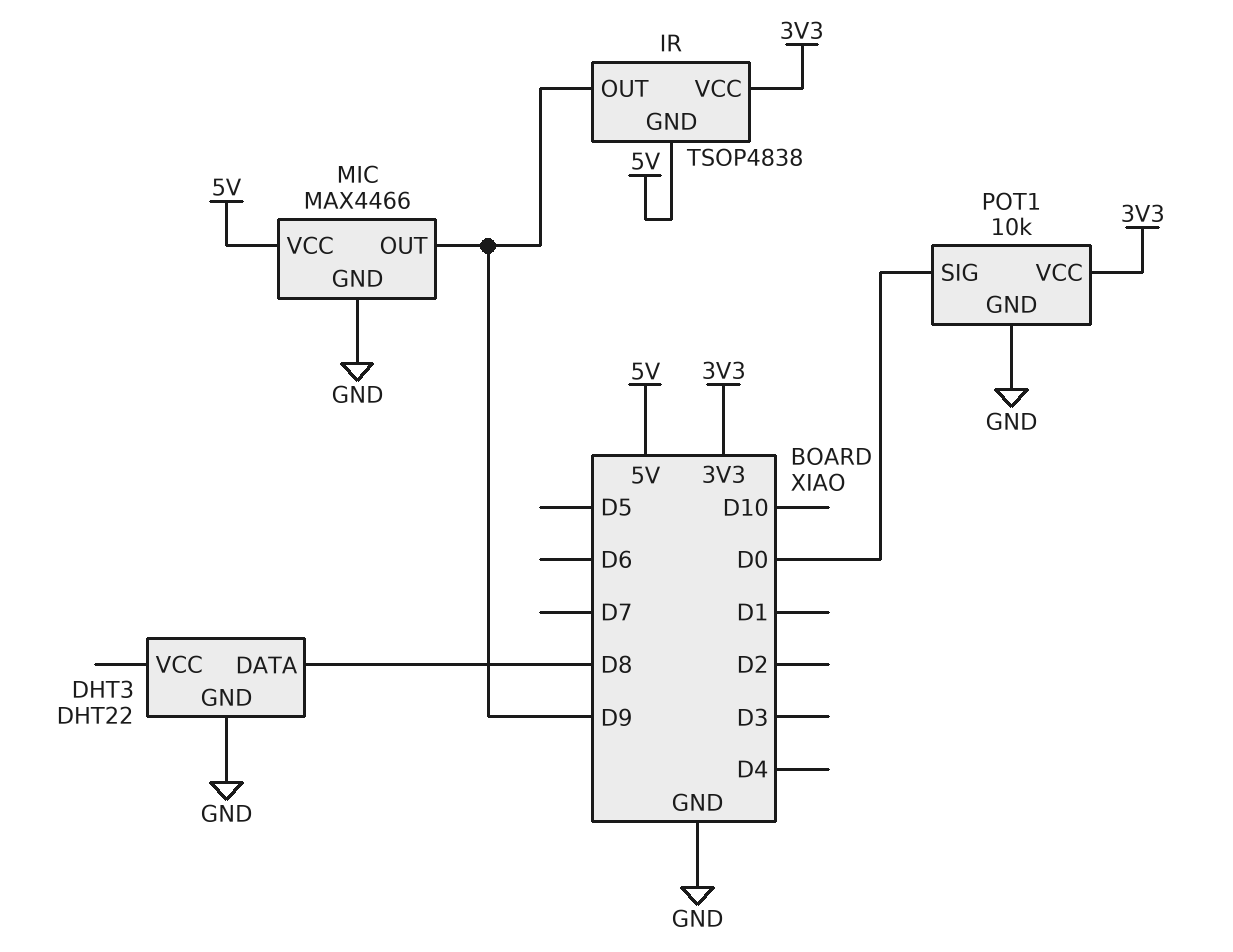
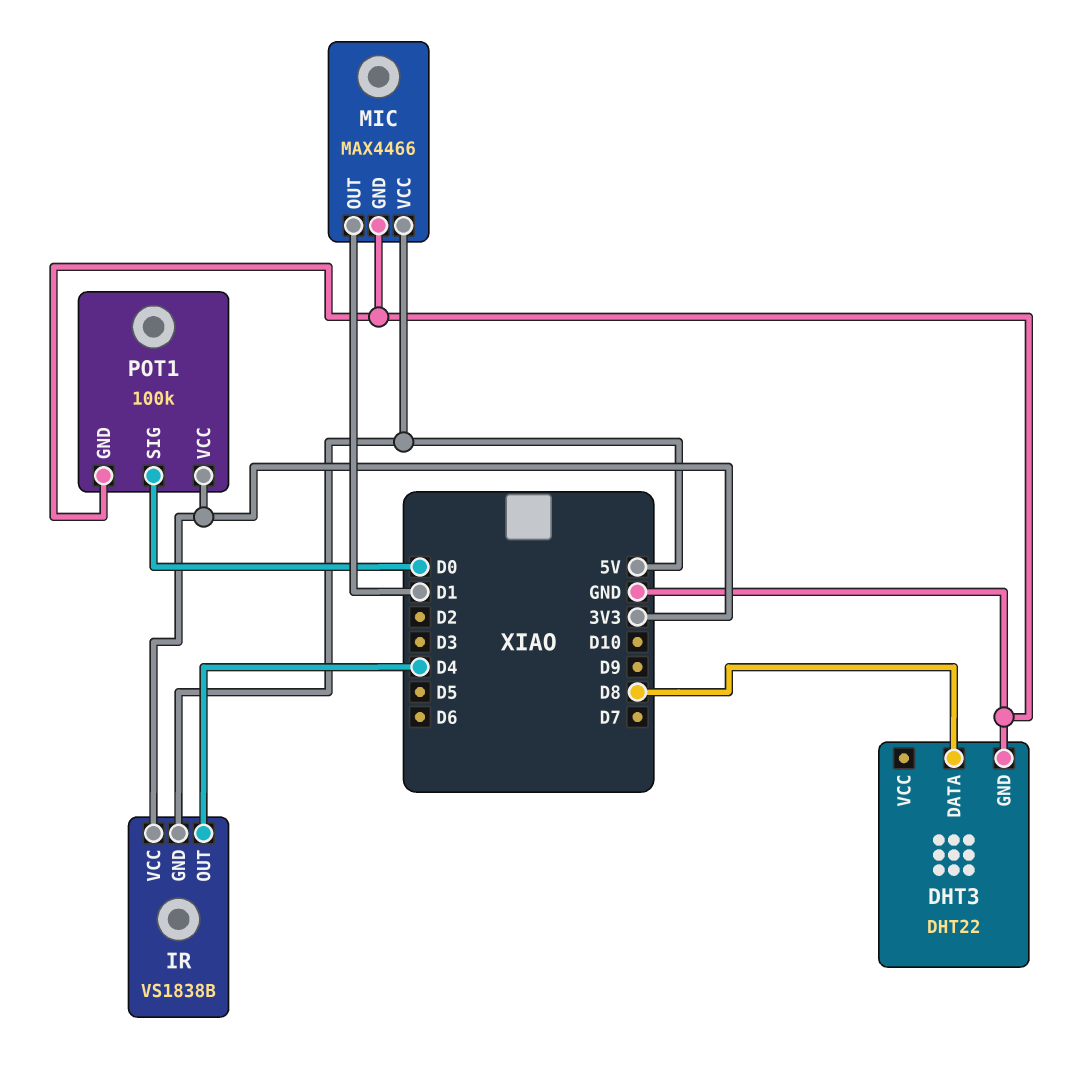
IR: TSOP4838 -> VS1838B
IR pin OUT: D9 -> D4
MIC pin OUT: D9 -> D1
POT1: 10k -> 100k

